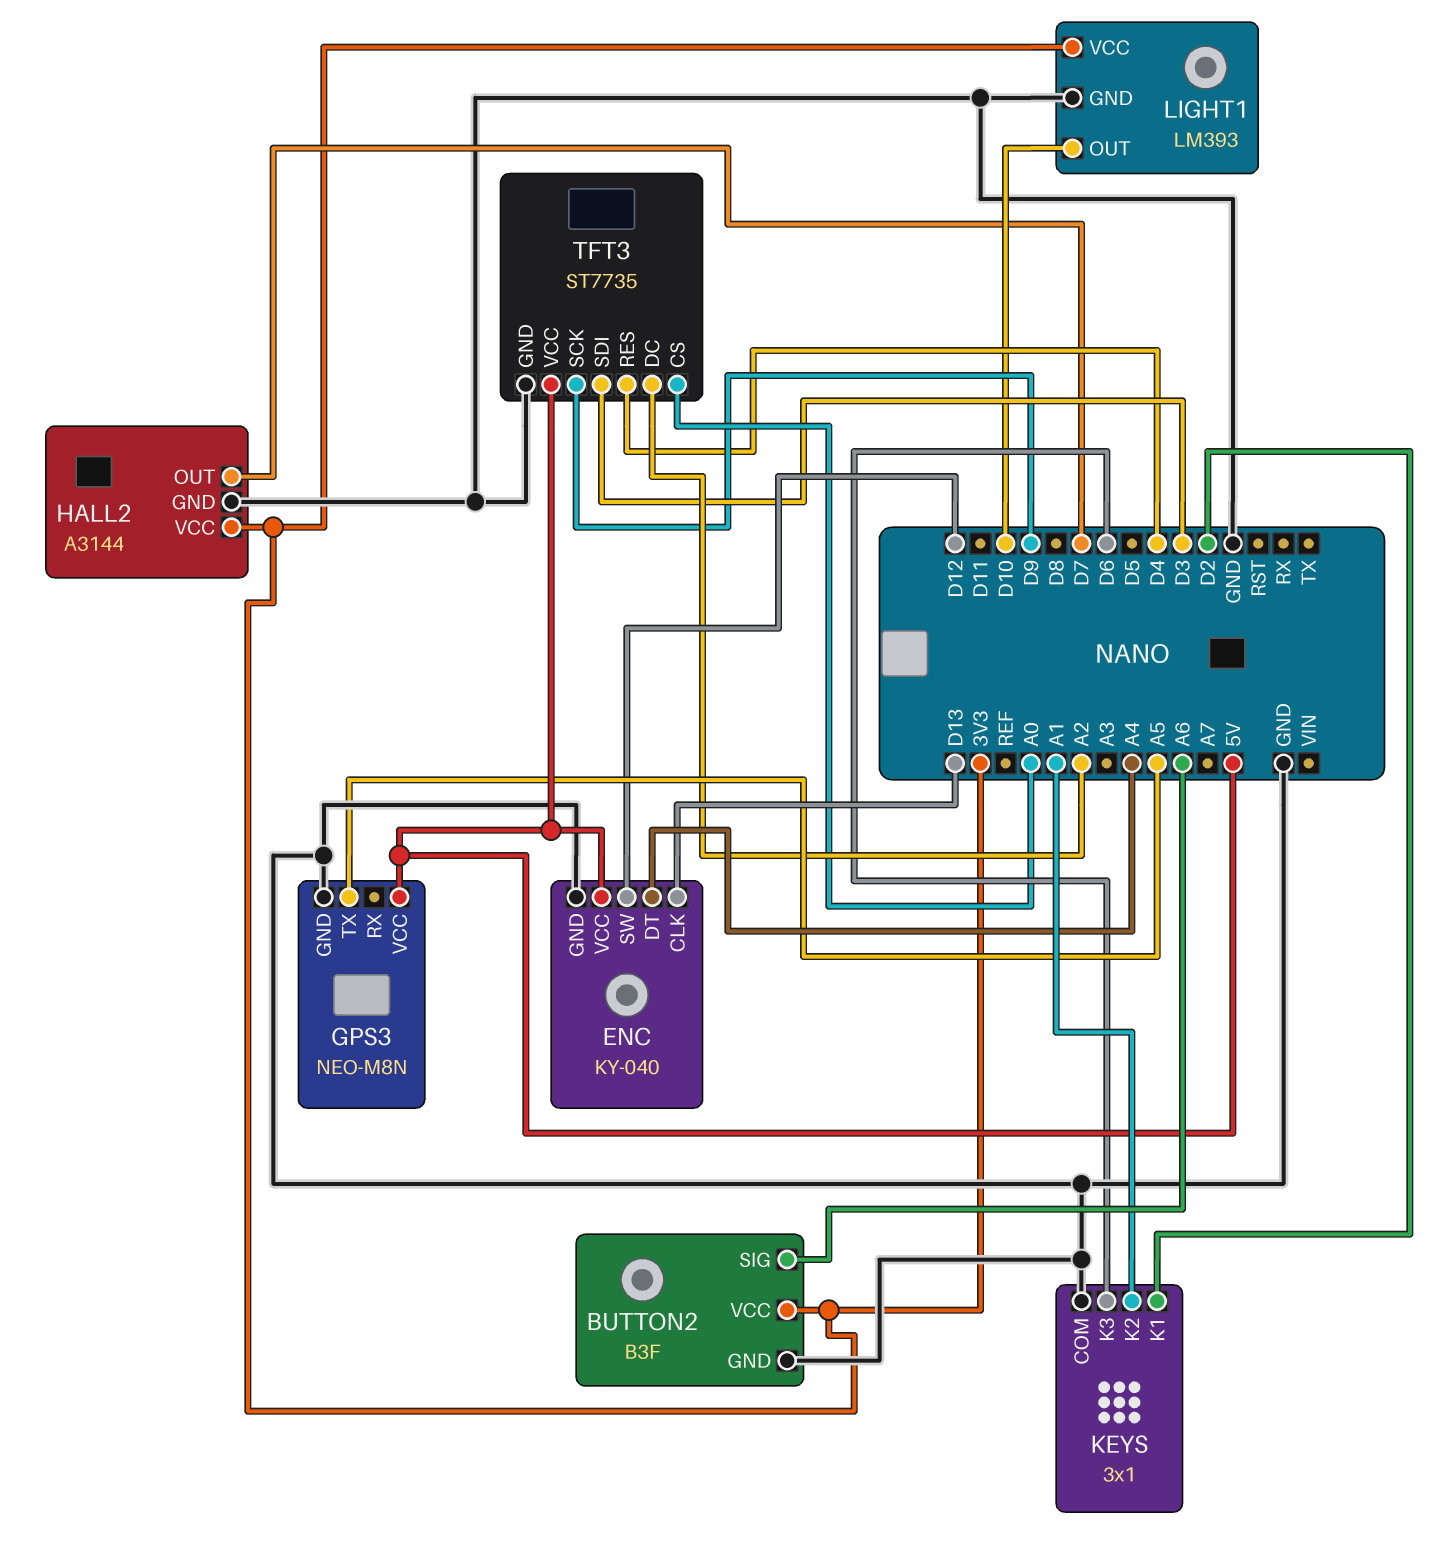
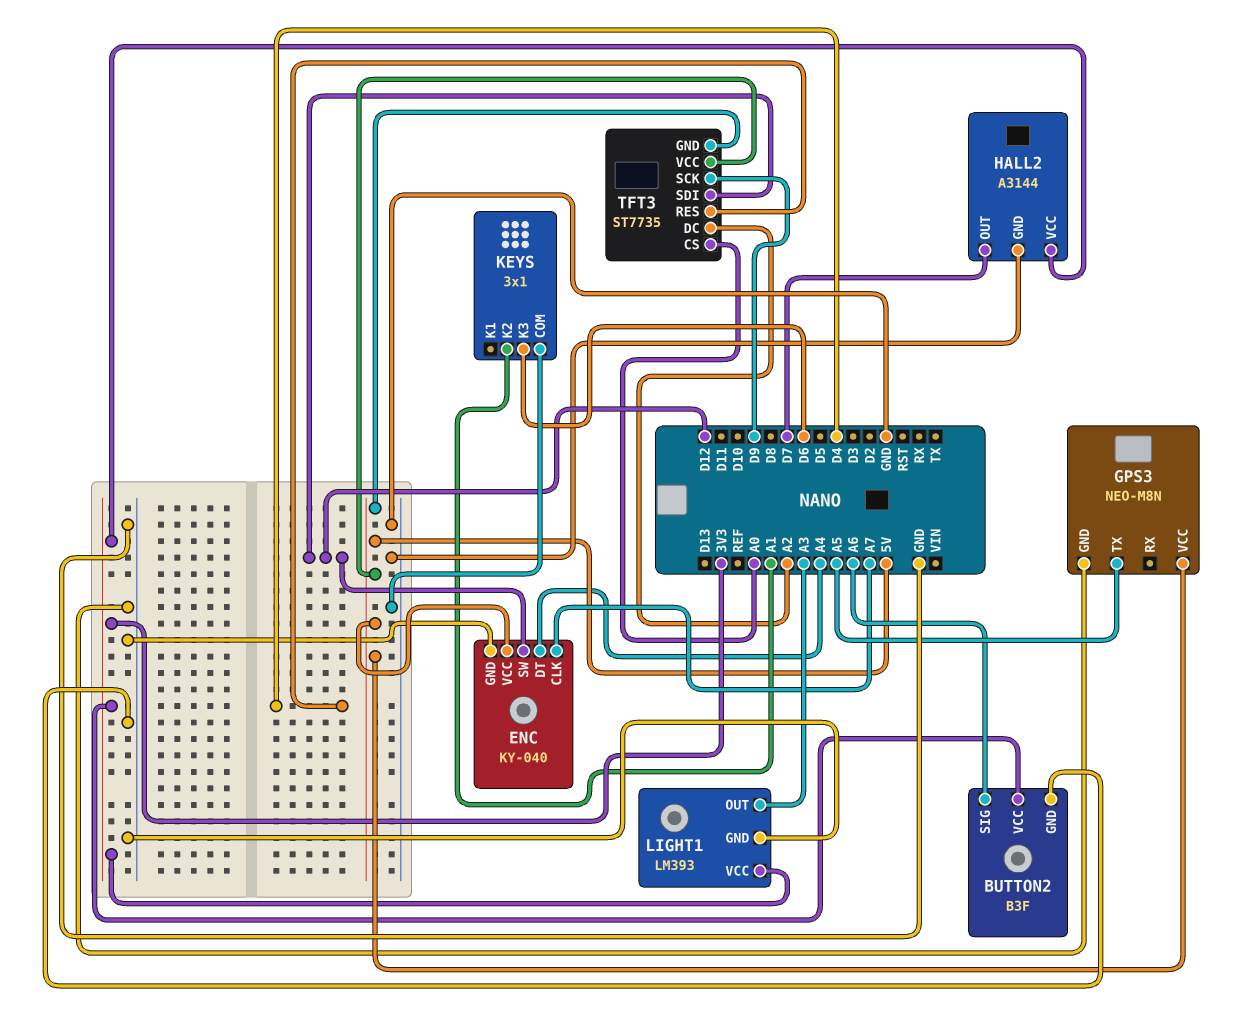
ENC pin CLK: D13 -> A7
KEYS pin K1: D2 -> none
LIGHT1 pin OUT: D10 -> A3
TFT3 pin GND: GND -> 5V
TFT3 pin SDI: D3 -> D12

